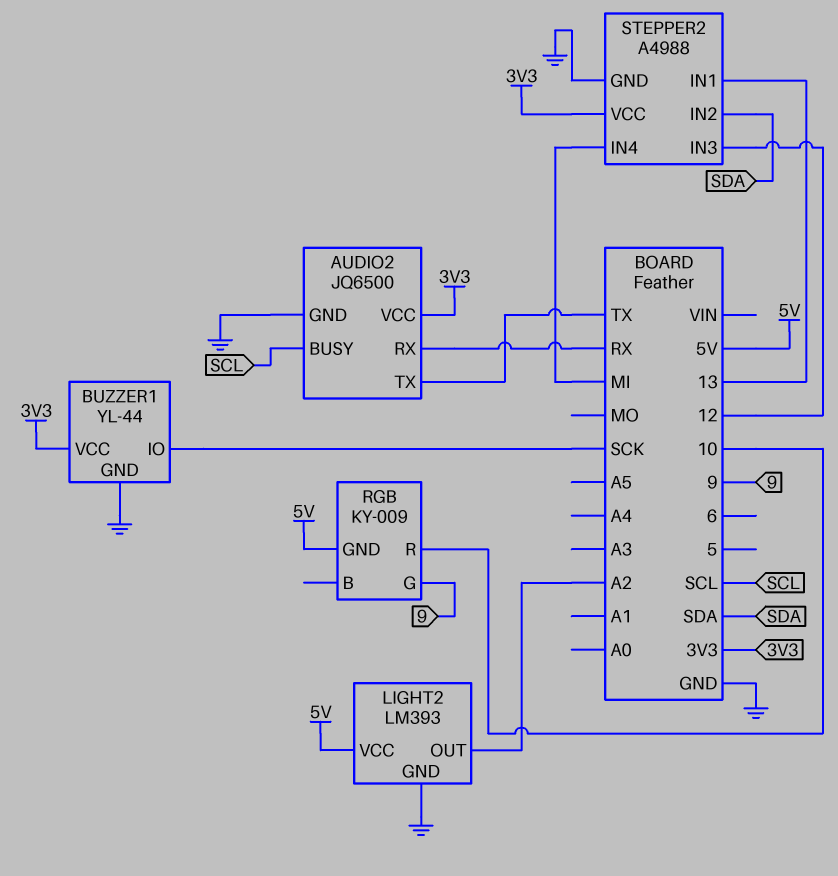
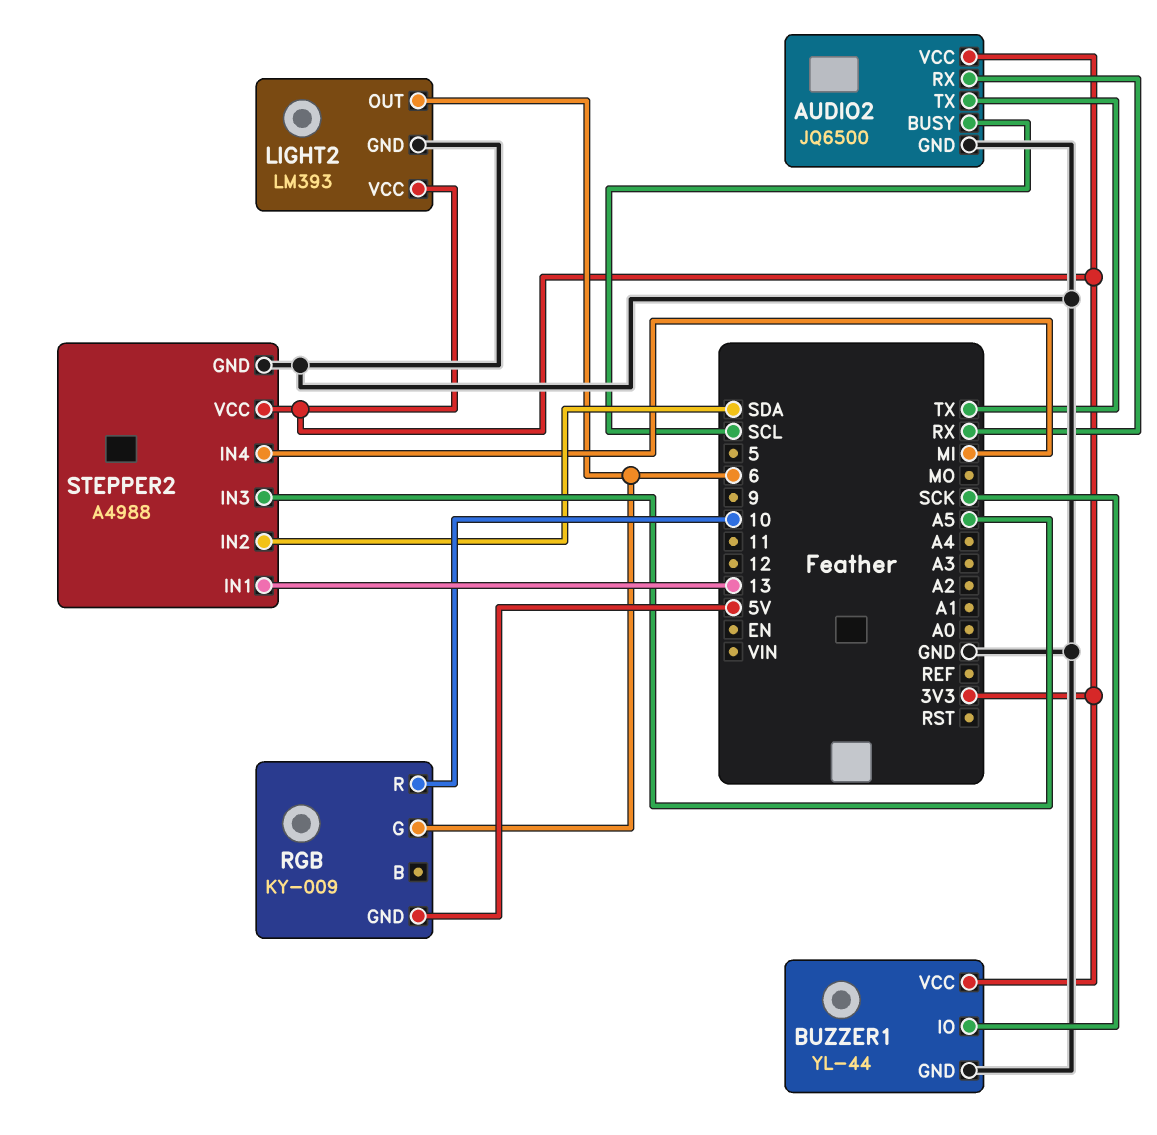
LIGHT2 pin OUT: A2 -> 6
LIGHT2 pin VCC: 5V -> 3V3
RGB pin G: 9 -> 6
STEPPER2 pin IN3: 12 -> A5

